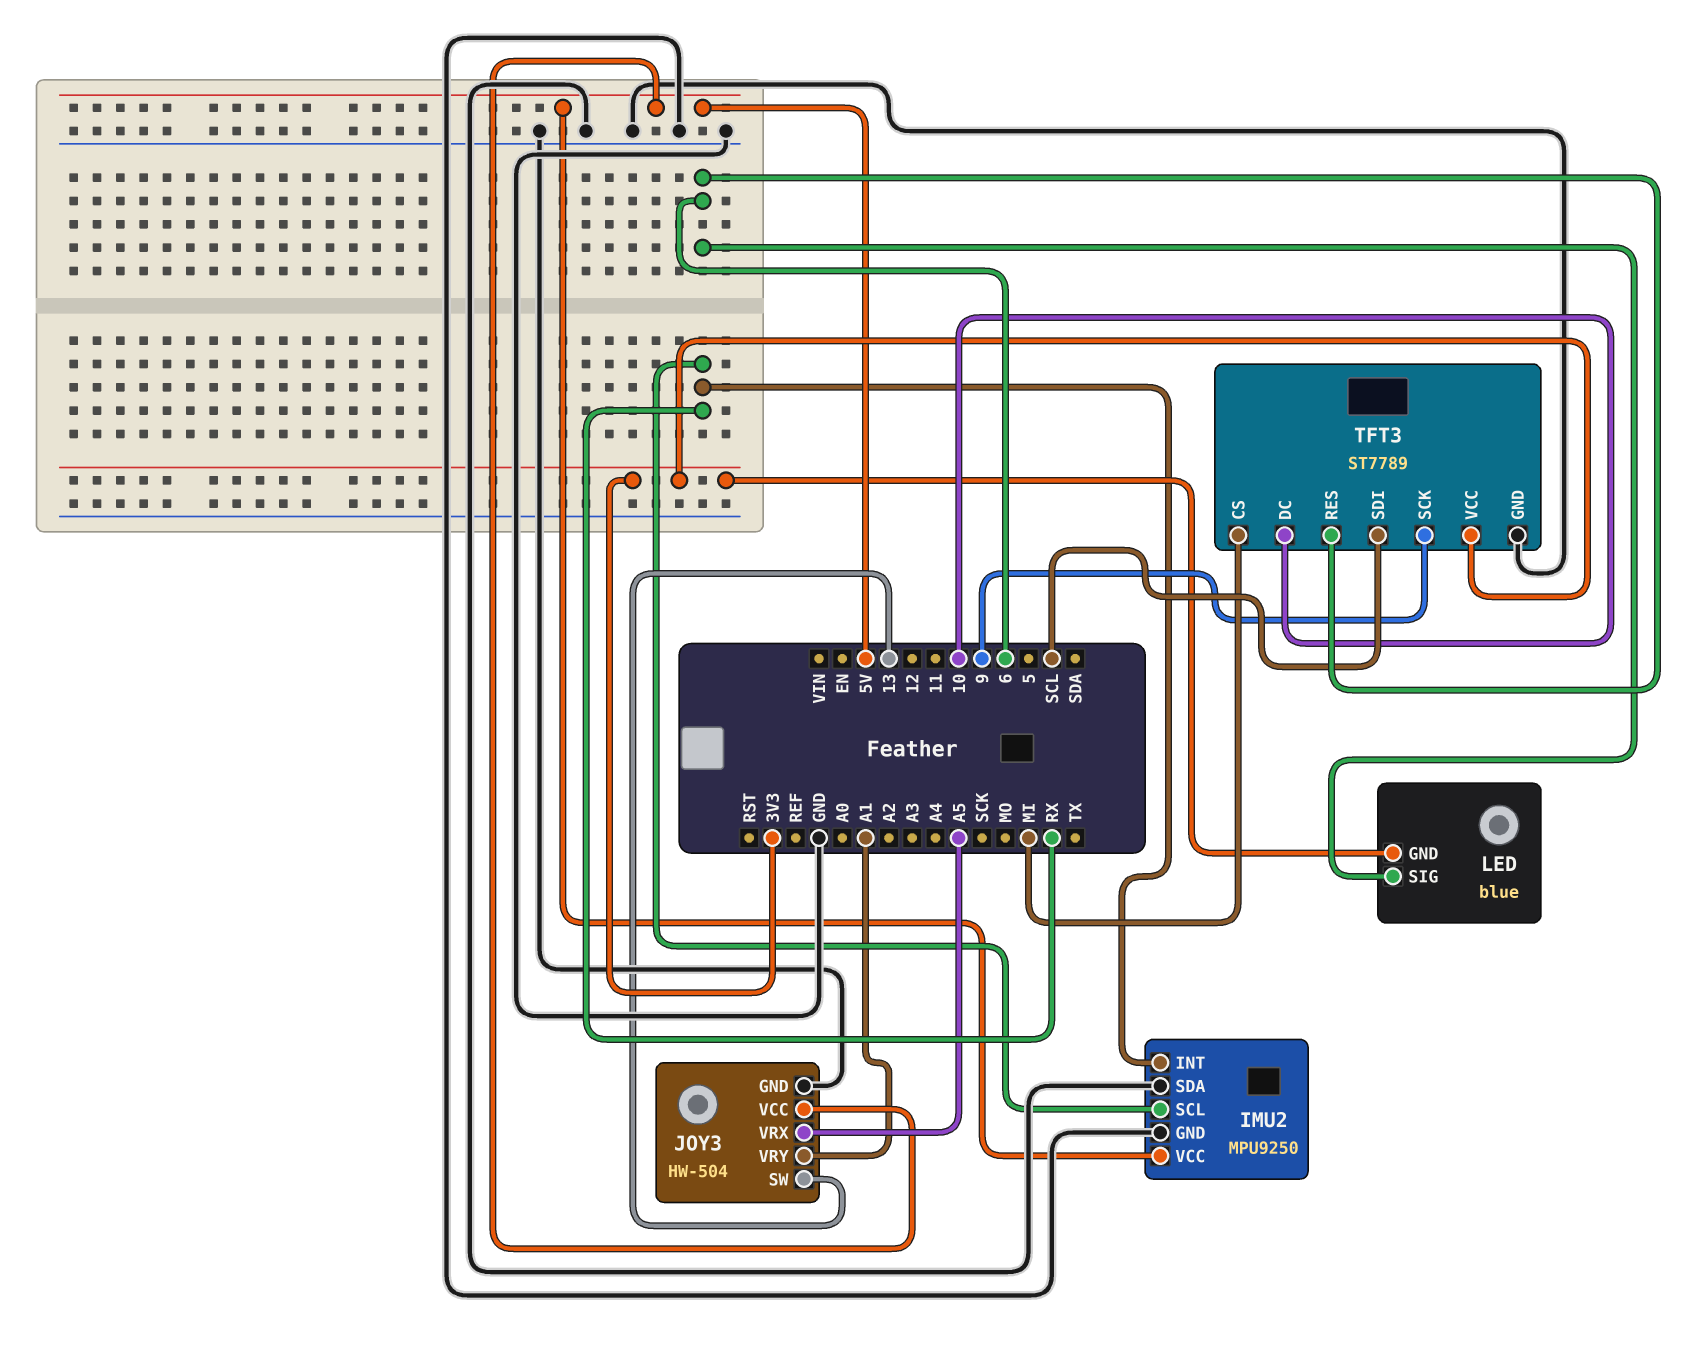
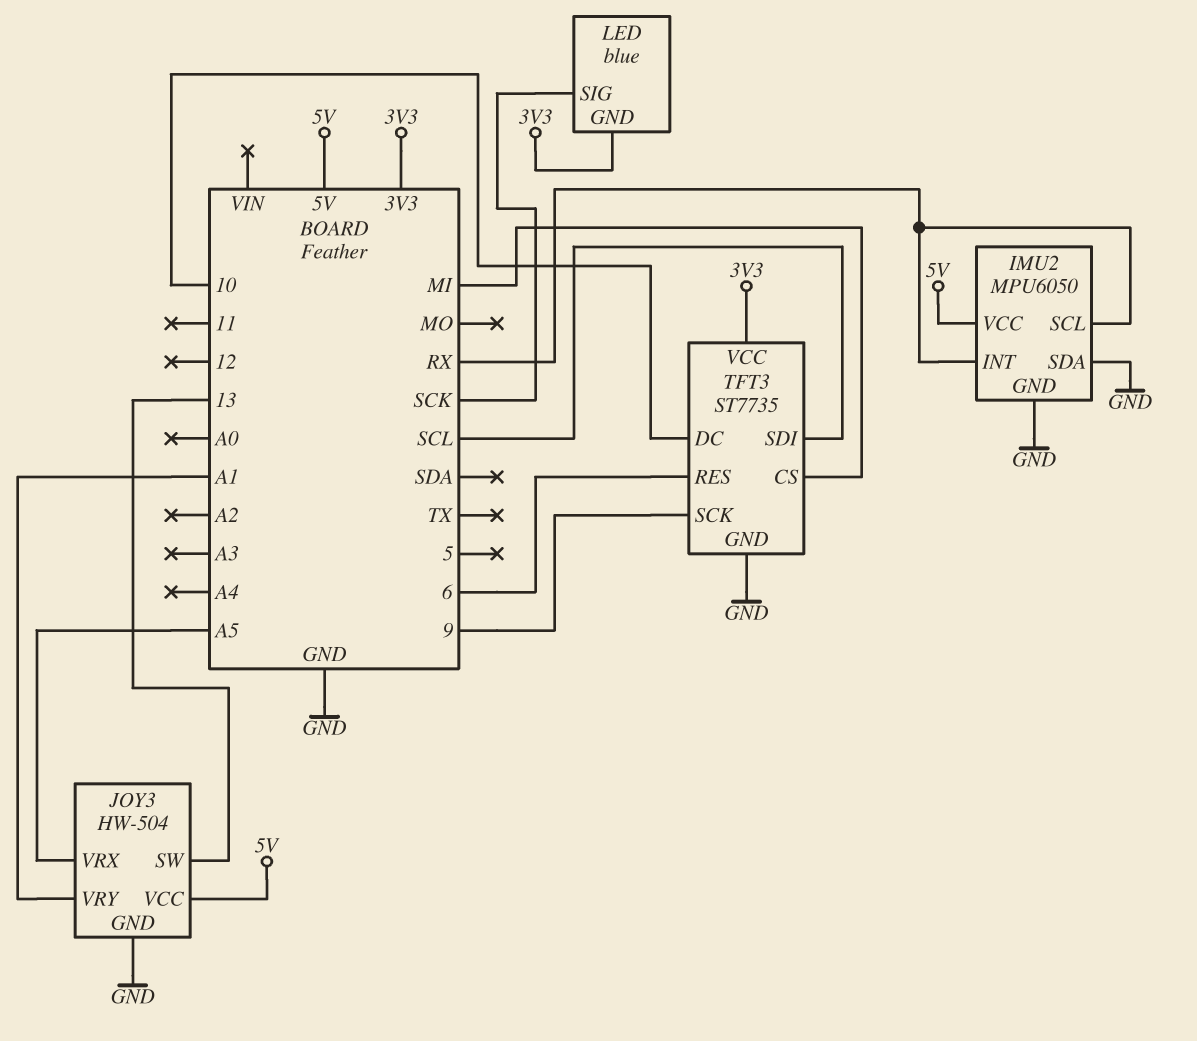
IMU2: MPU9250 -> MPU6050
LED pin SIG: 6 -> SCK
TFT3: ST7789 -> ST7735

